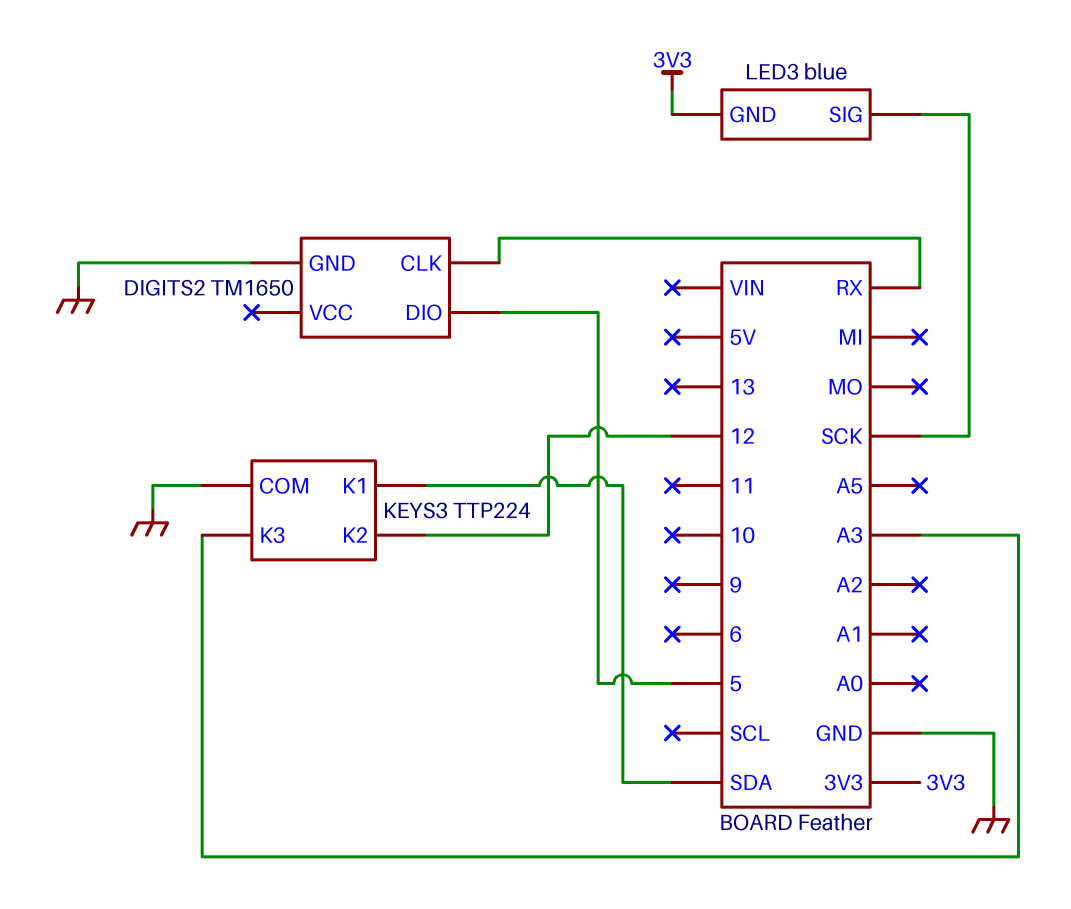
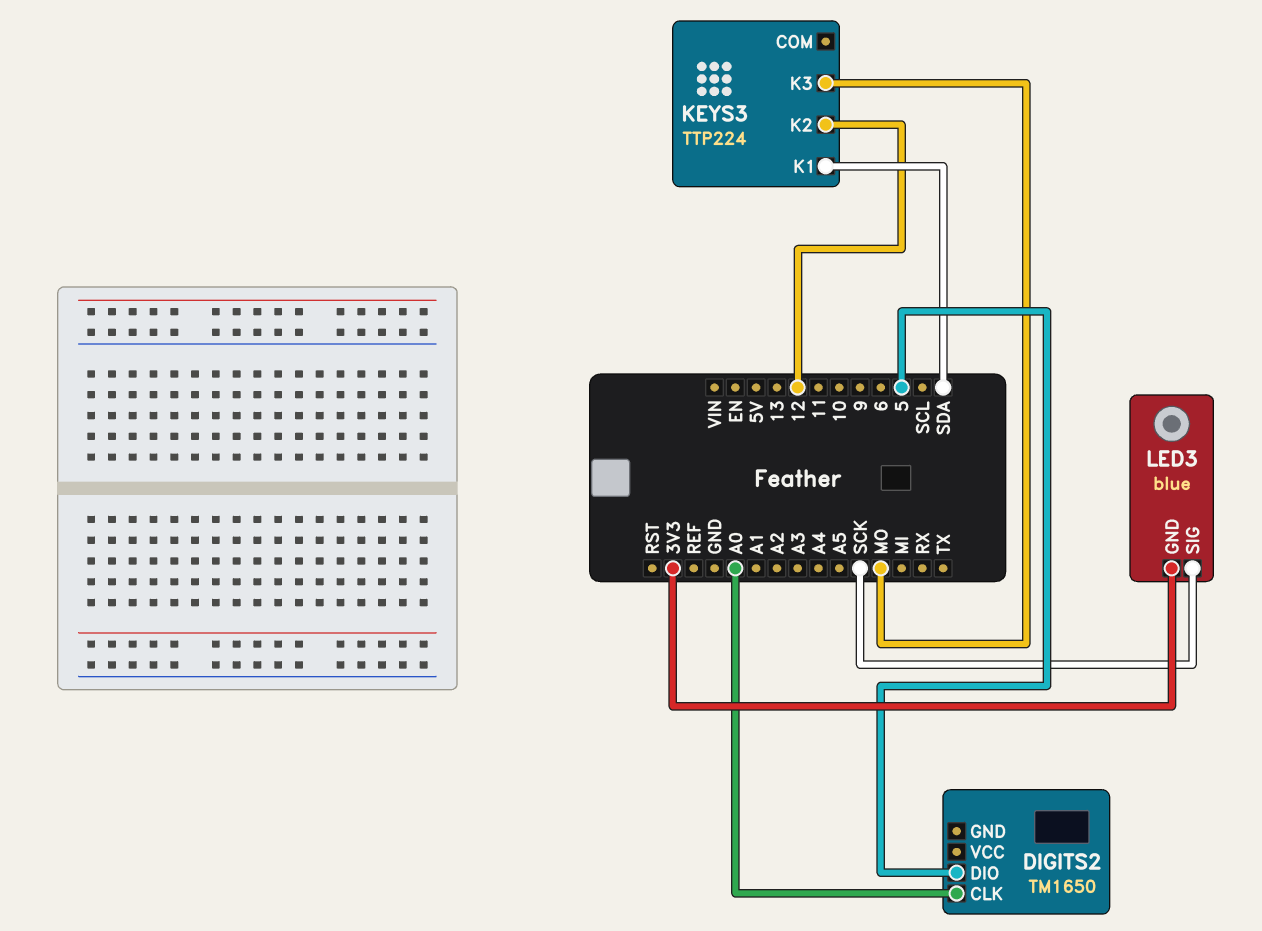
DIGITS2 pin CLK: RX -> A0
DIGITS2 pin GND: GND -> none
KEYS3 pin COM: GND -> none
KEYS3 pin K3: A3 -> MO

